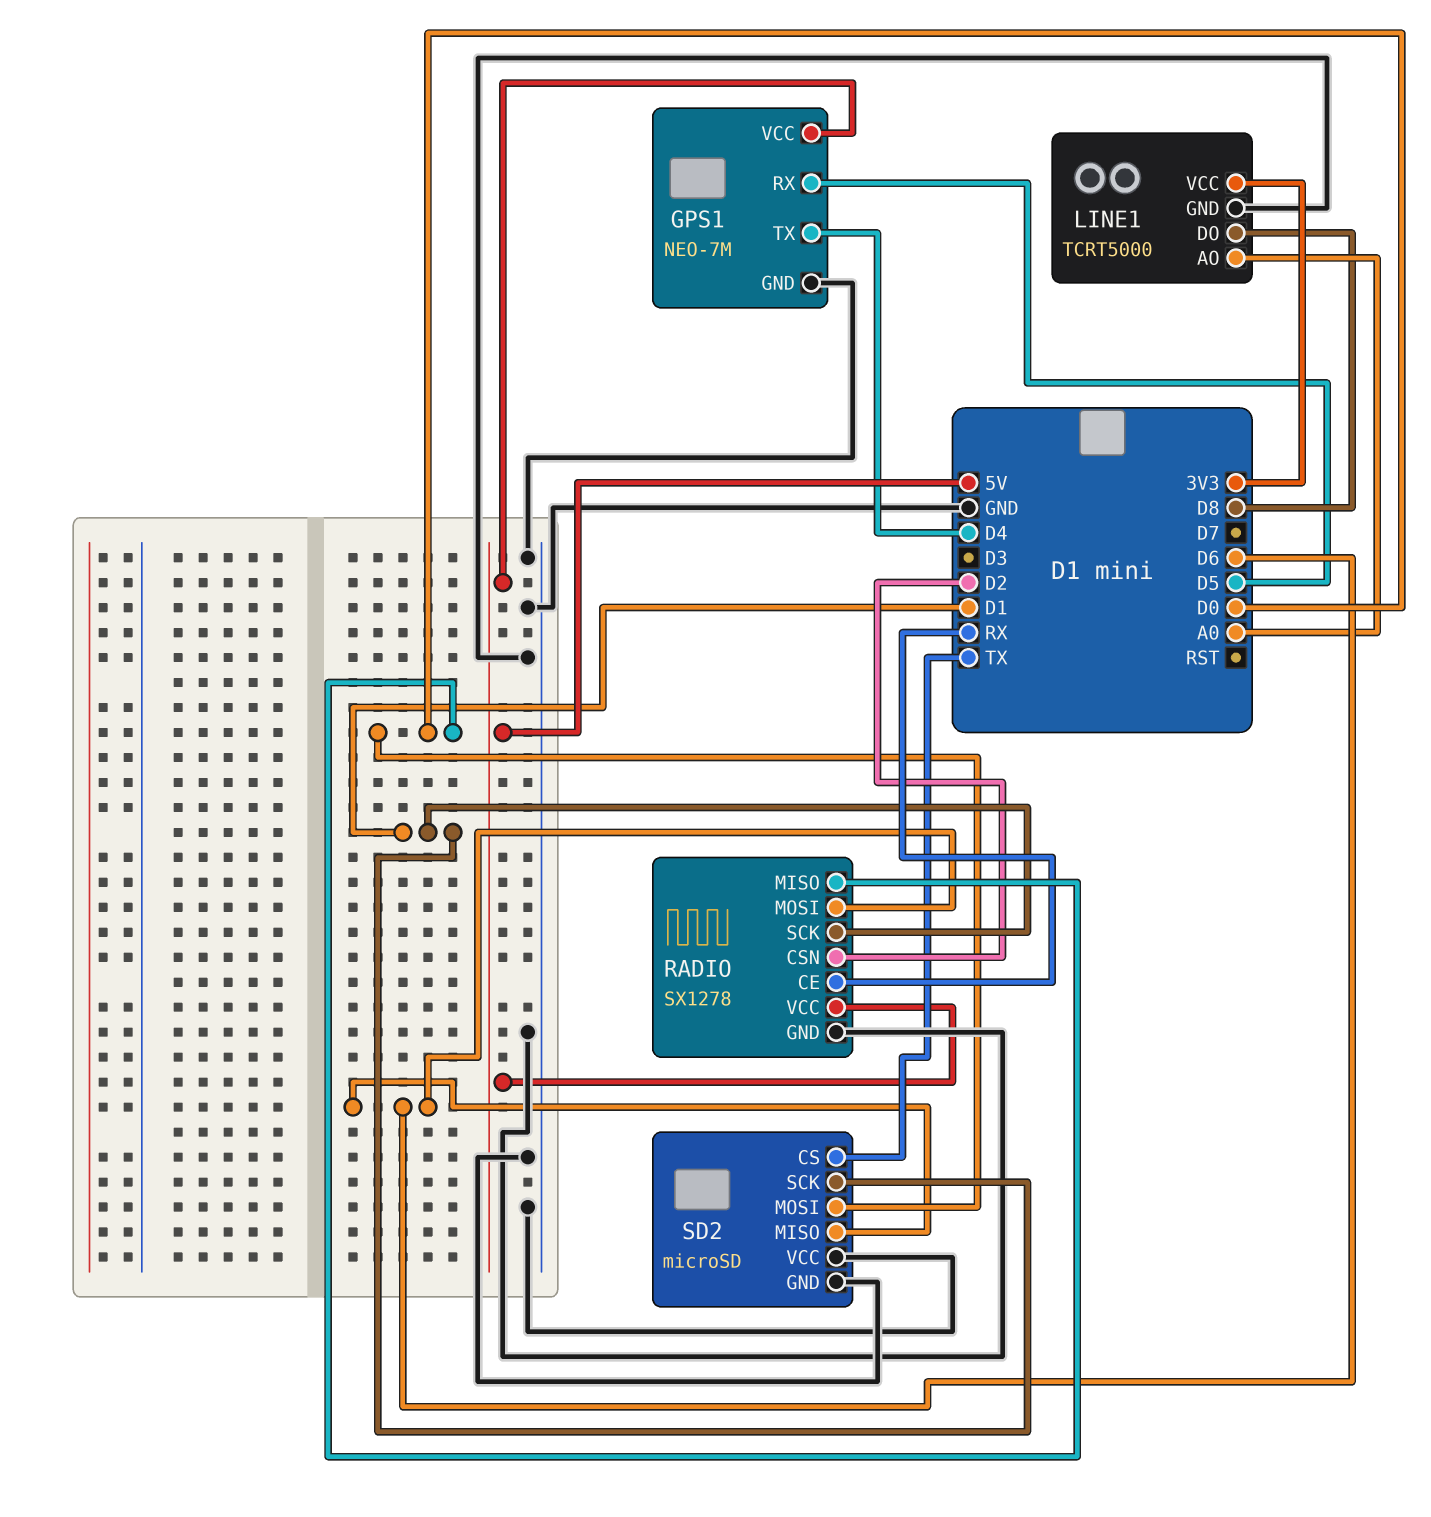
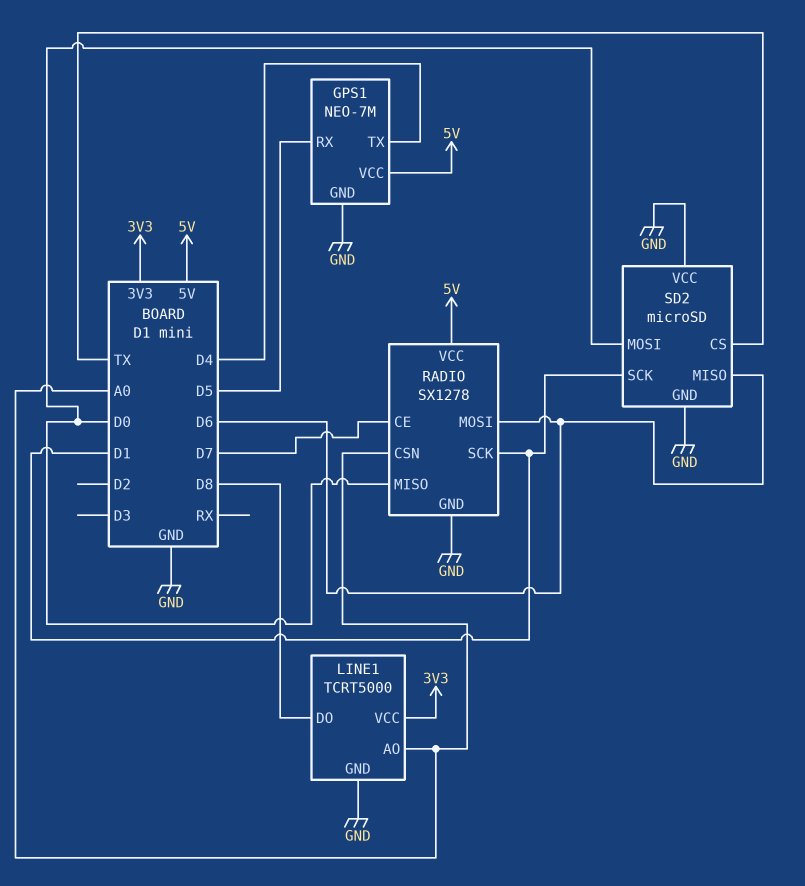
RADIO pin CE: RX -> D7
RADIO pin CSN: D2 -> A0

